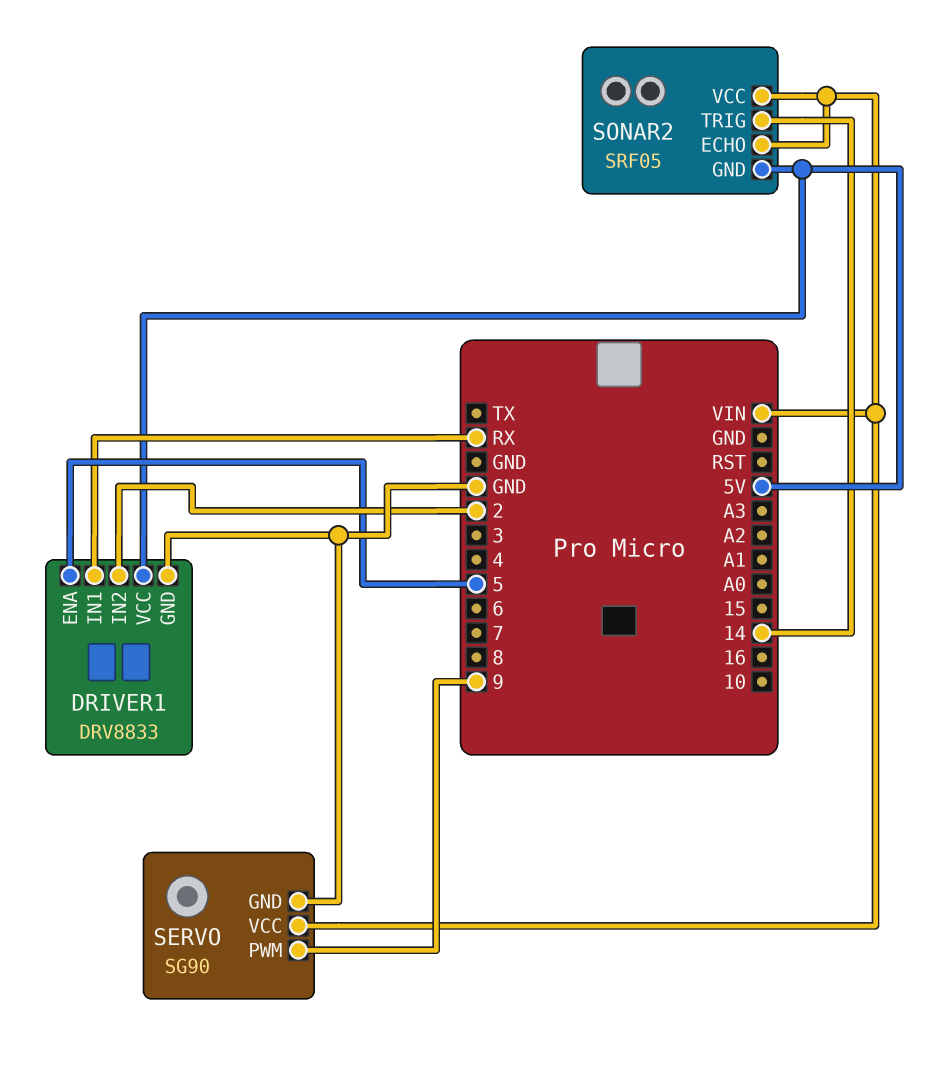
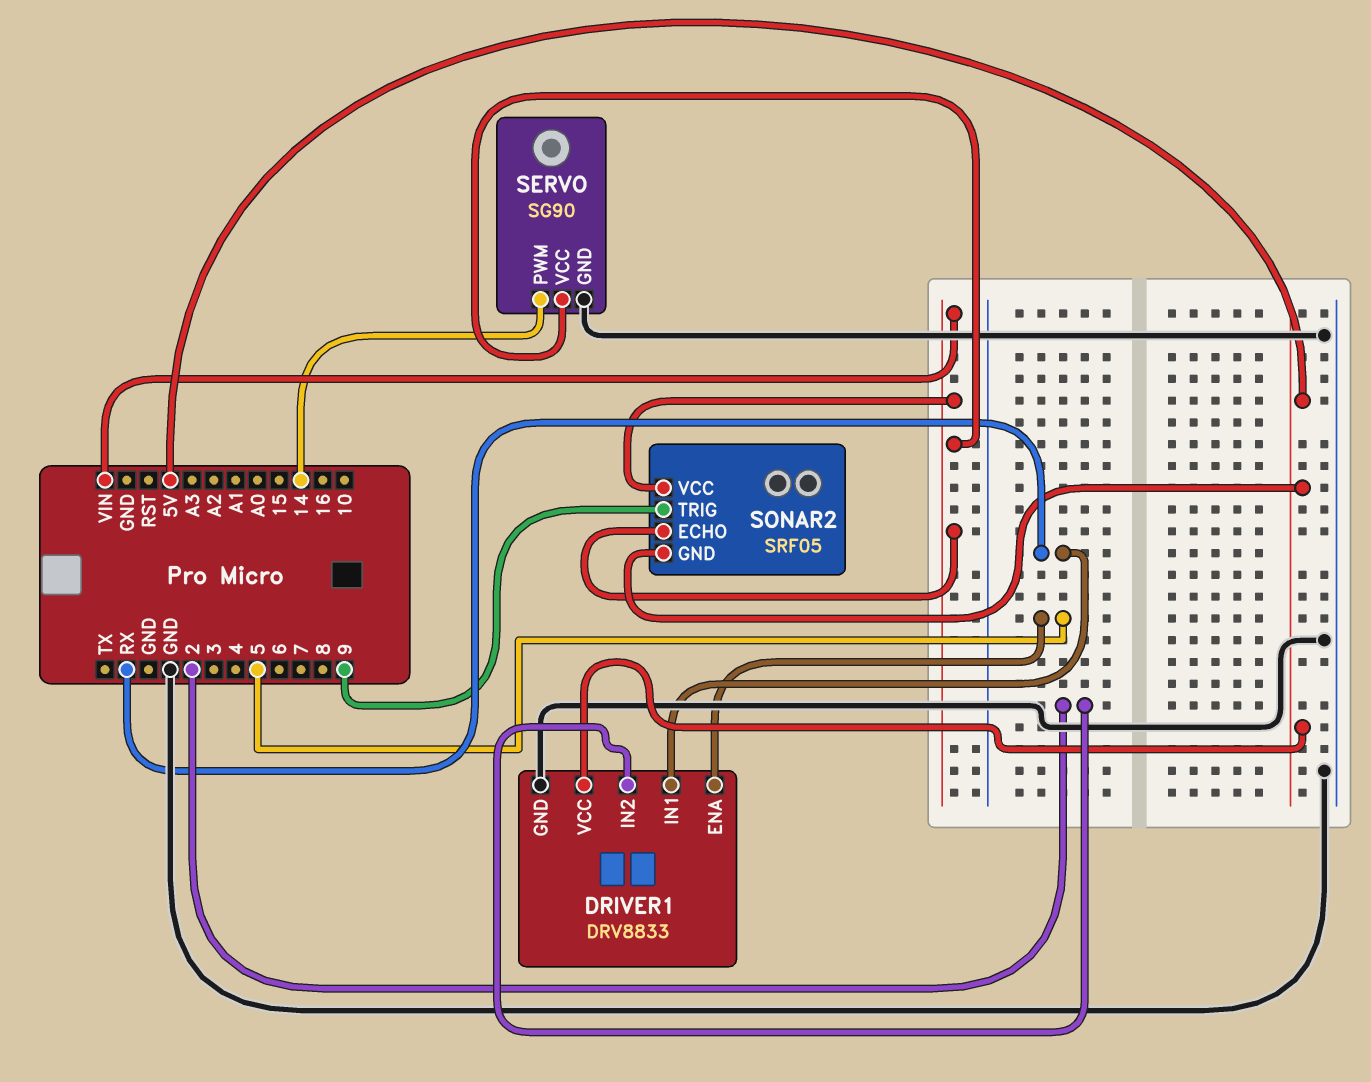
SERVO pin PWM: 9 -> 14
SONAR2 pin TRIG: 14 -> 9

